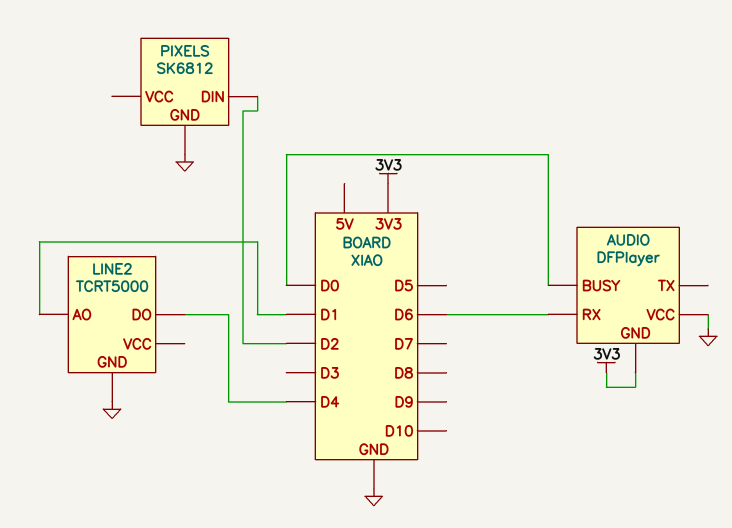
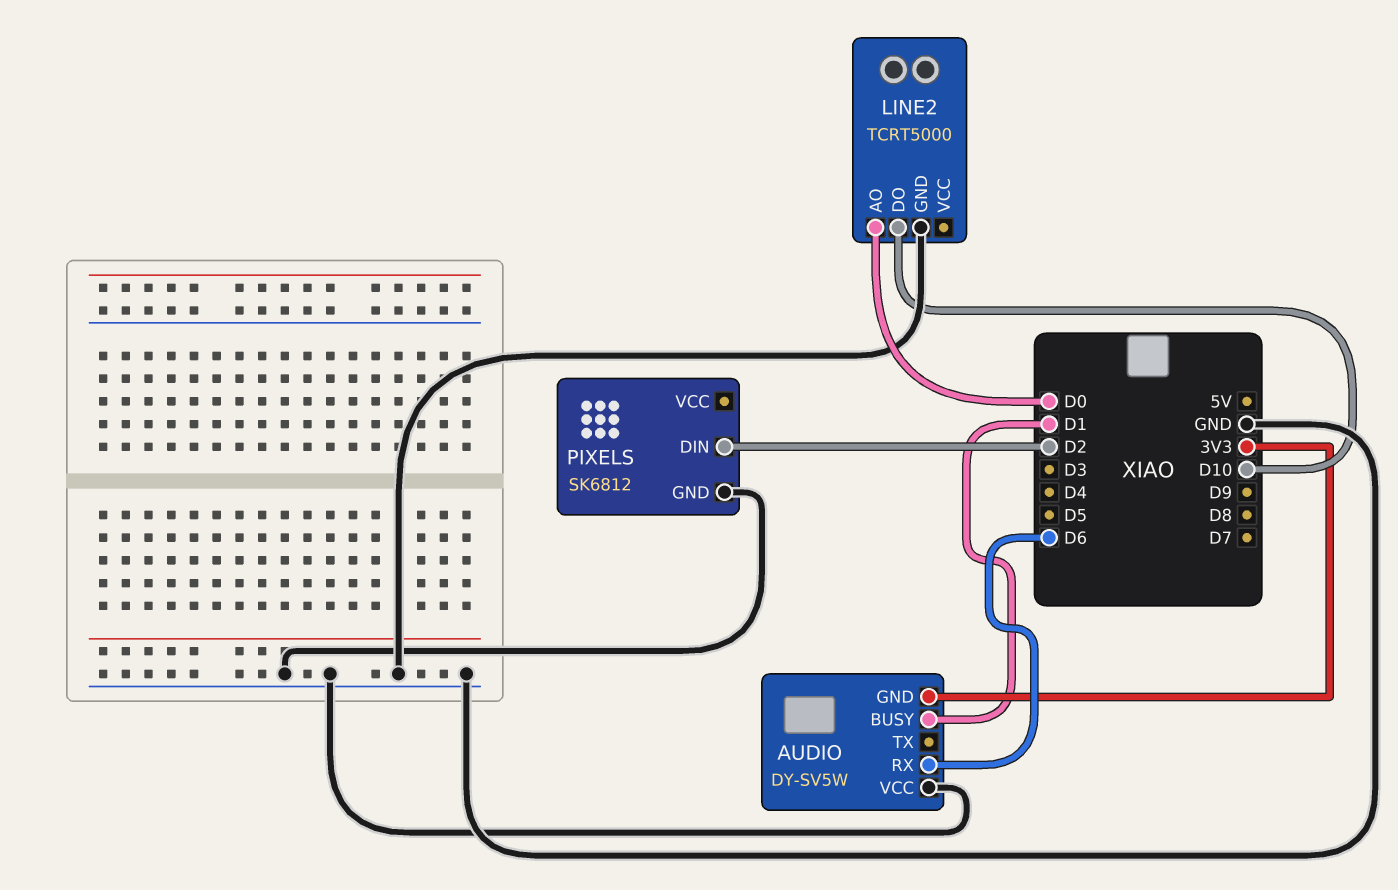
AUDIO: DFPlayer -> DY-SV5W
AUDIO pin BUSY: D0 -> D1
LINE2 pin AO: D1 -> D0
LINE2 pin DO: D4 -> D10

